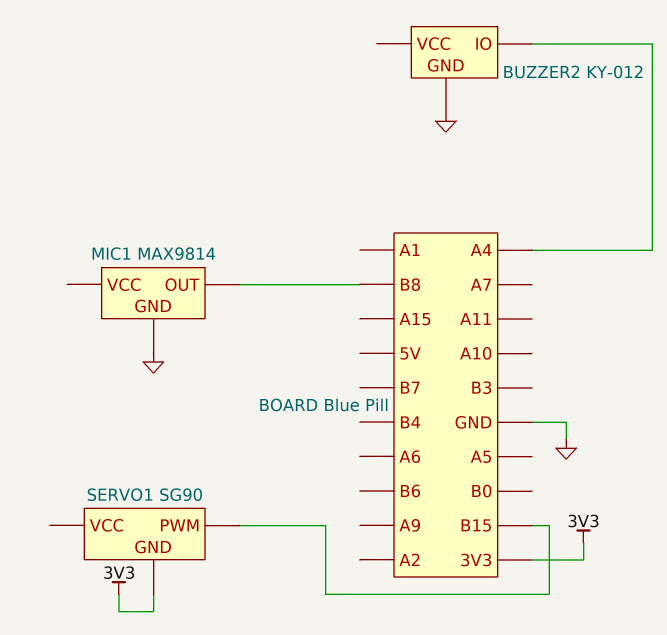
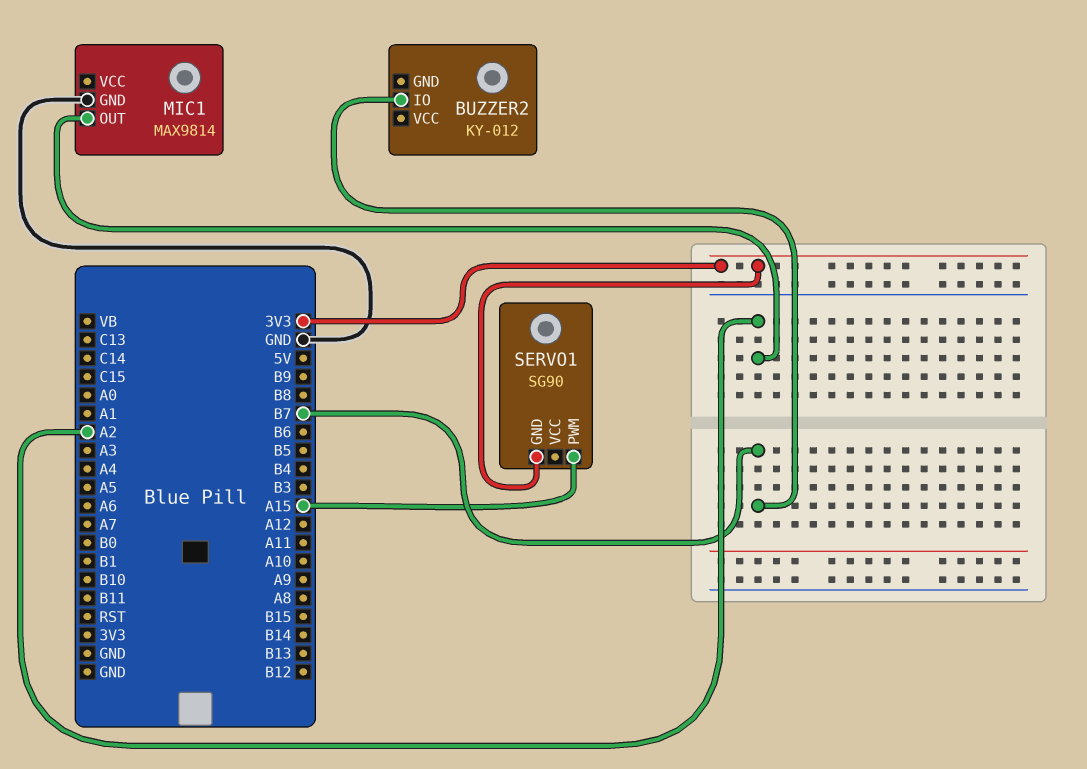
BUZZER2 pin GND: GND -> none
BUZZER2 pin IO: A4 -> B7
MIC1 pin OUT: B8 -> A2
SERVO1 pin PWM: B15 -> A15

